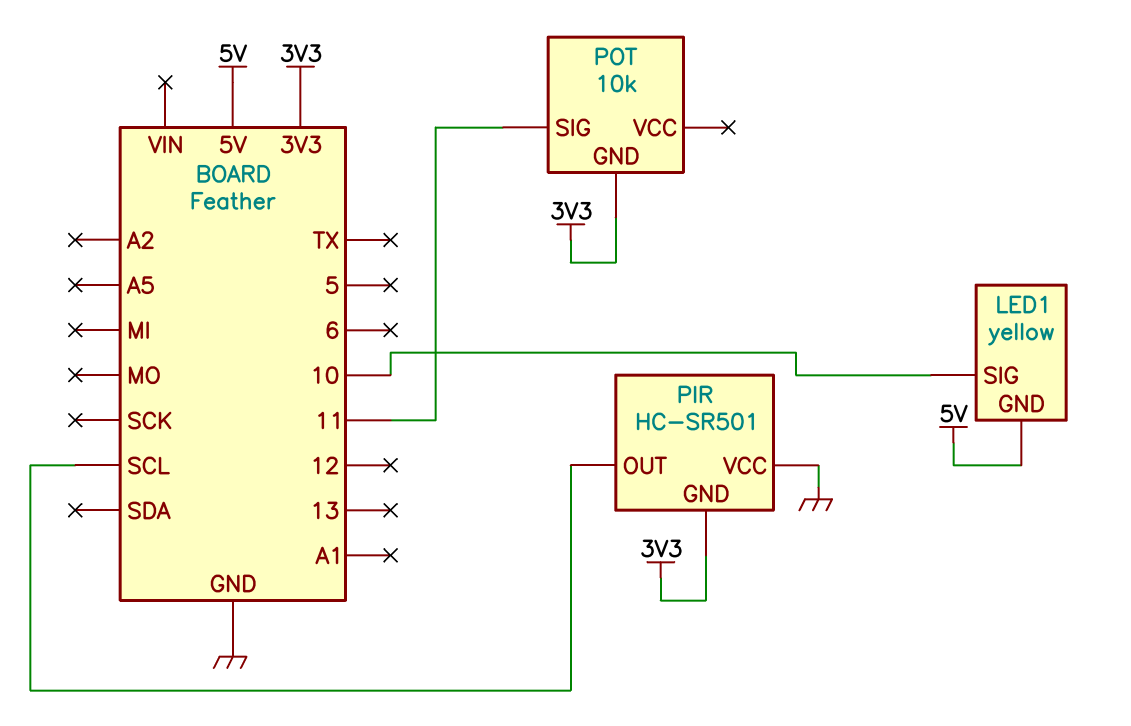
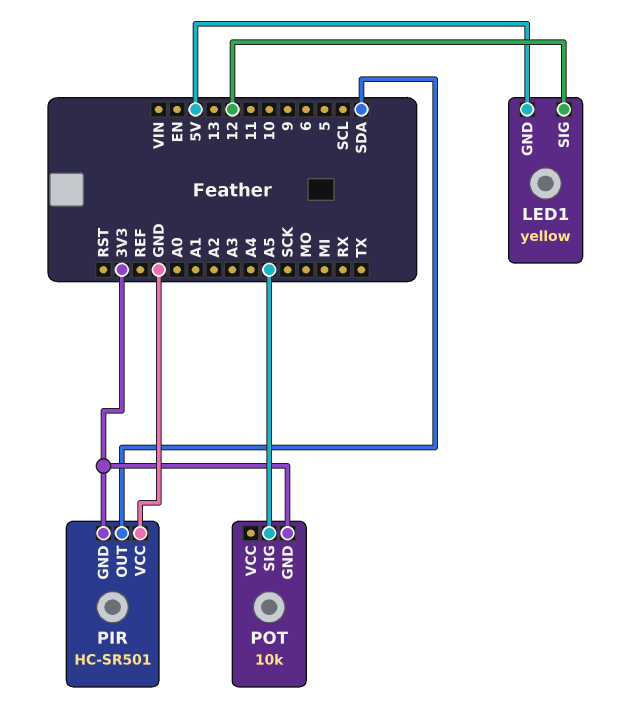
LED1 pin SIG: 10 -> 12
PIR pin OUT: SCL -> SDA
POT pin SIG: 11 -> A5

